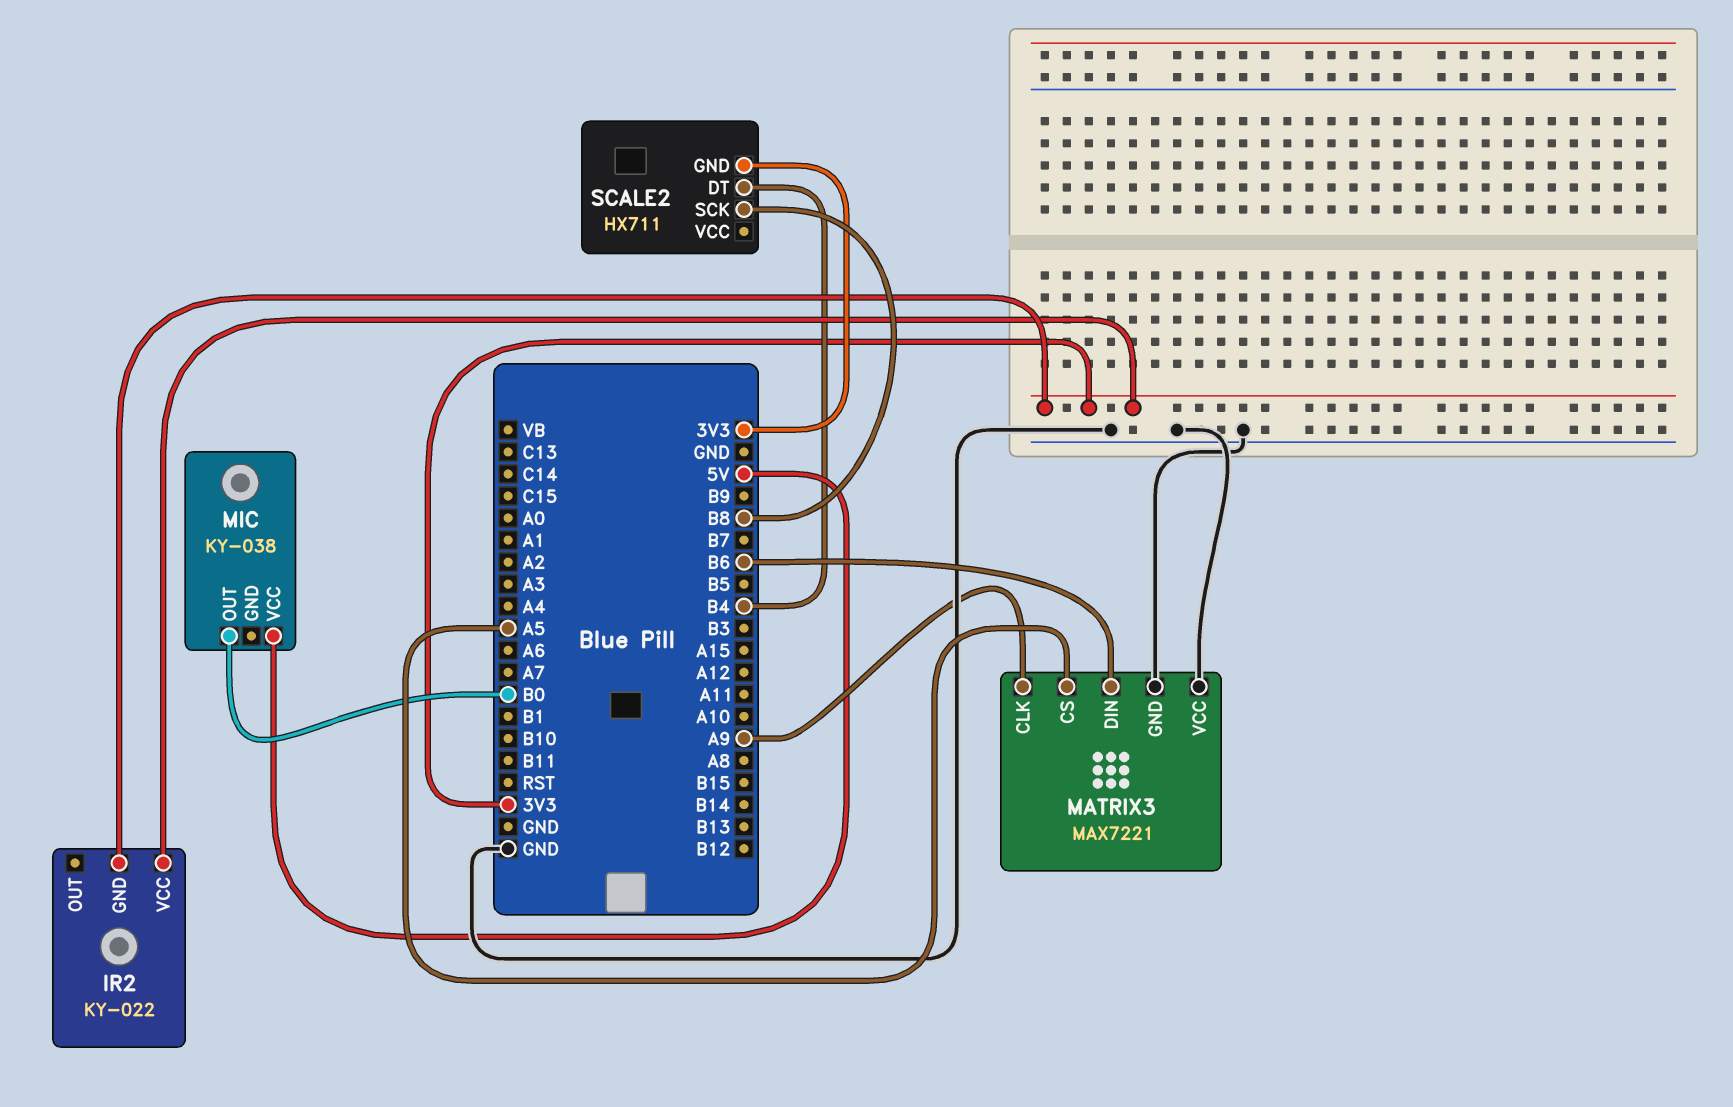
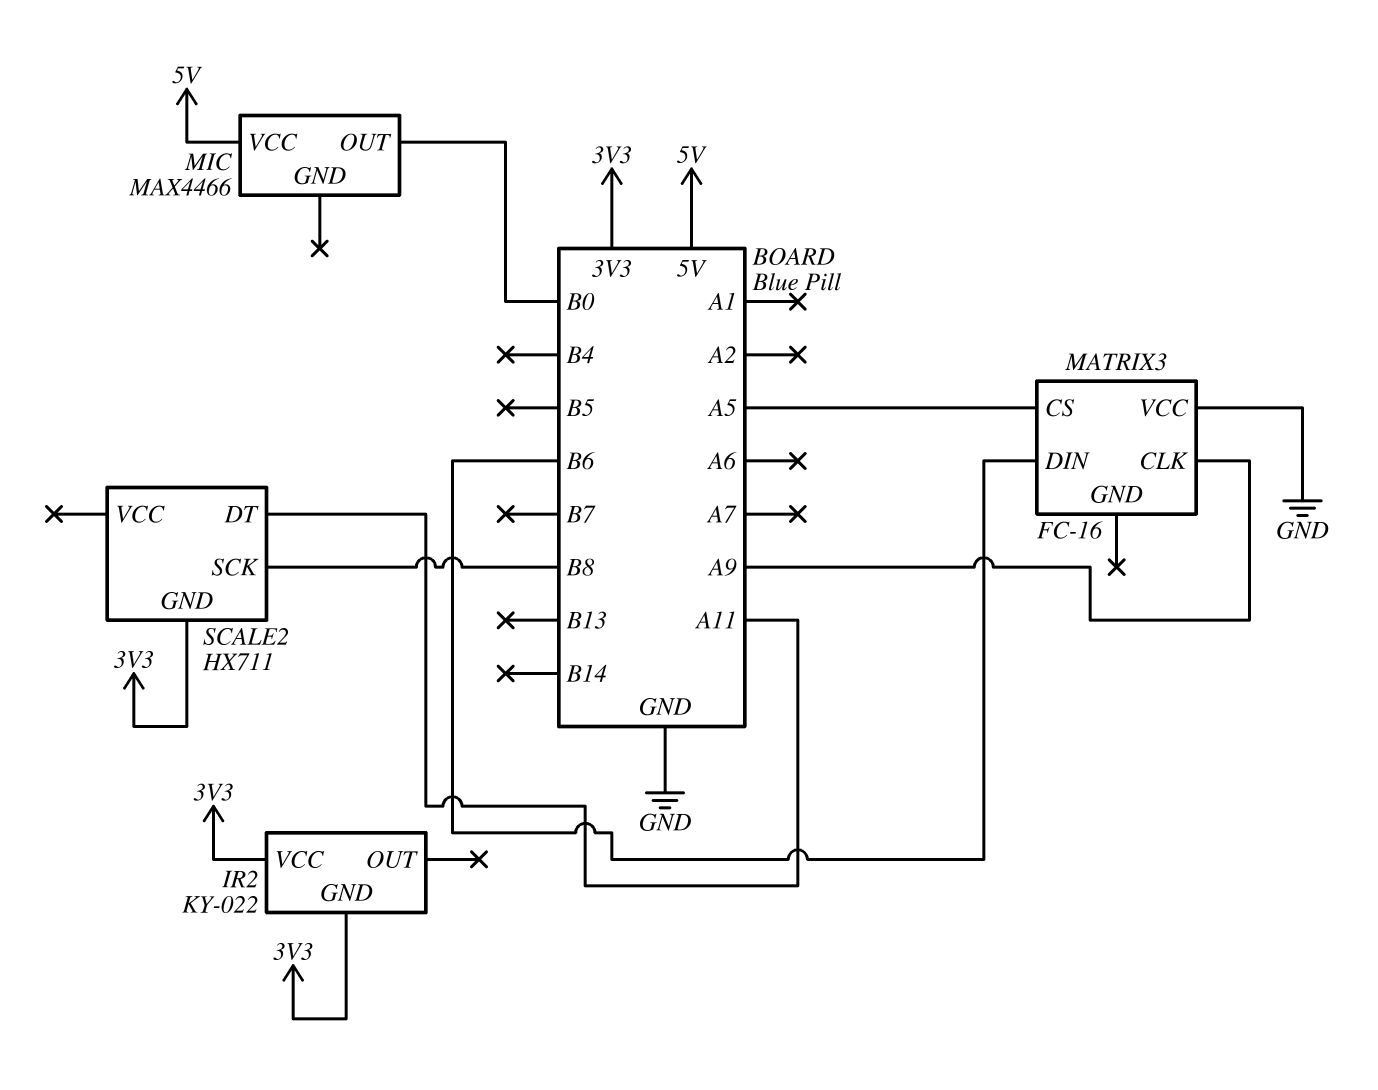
MATRIX3: MAX7221 -> FC-16
MATRIX3 pin GND: GND -> none
MIC: KY-038 -> MAX4466
SCALE2 pin DT: B4 -> A11

